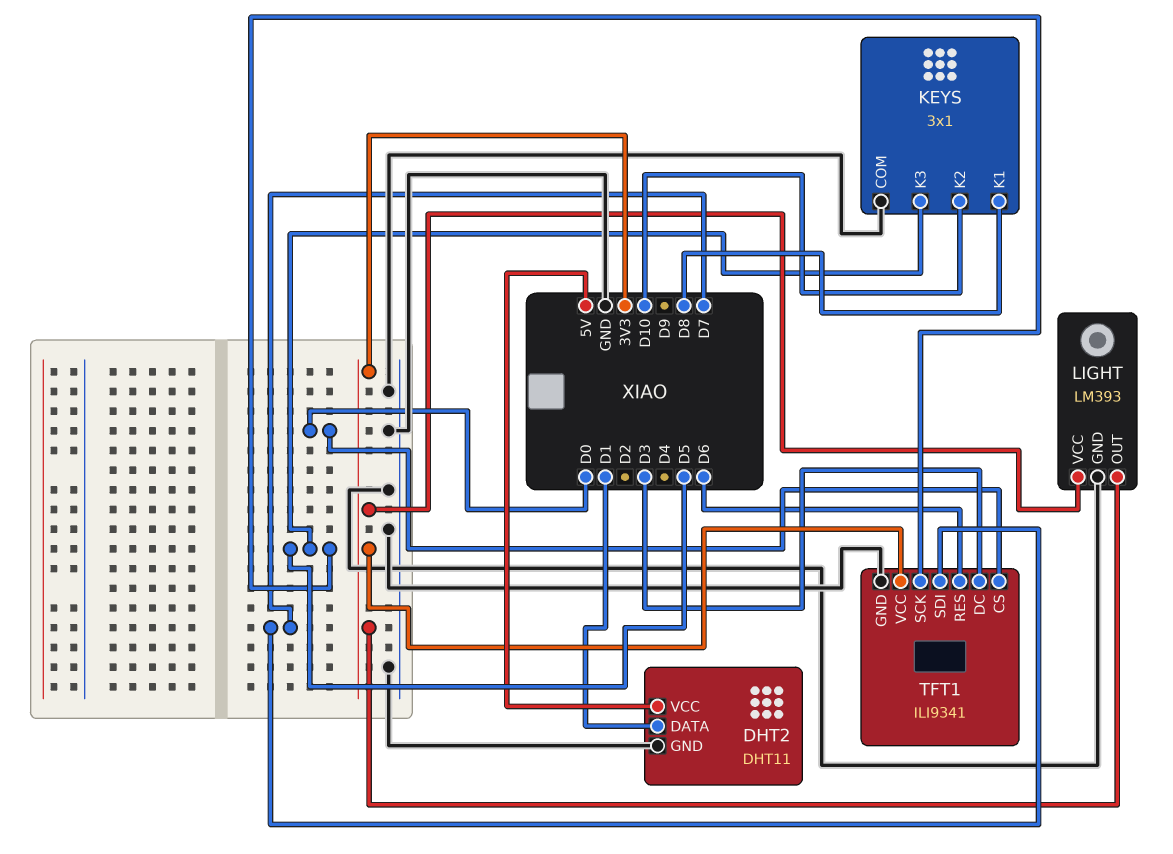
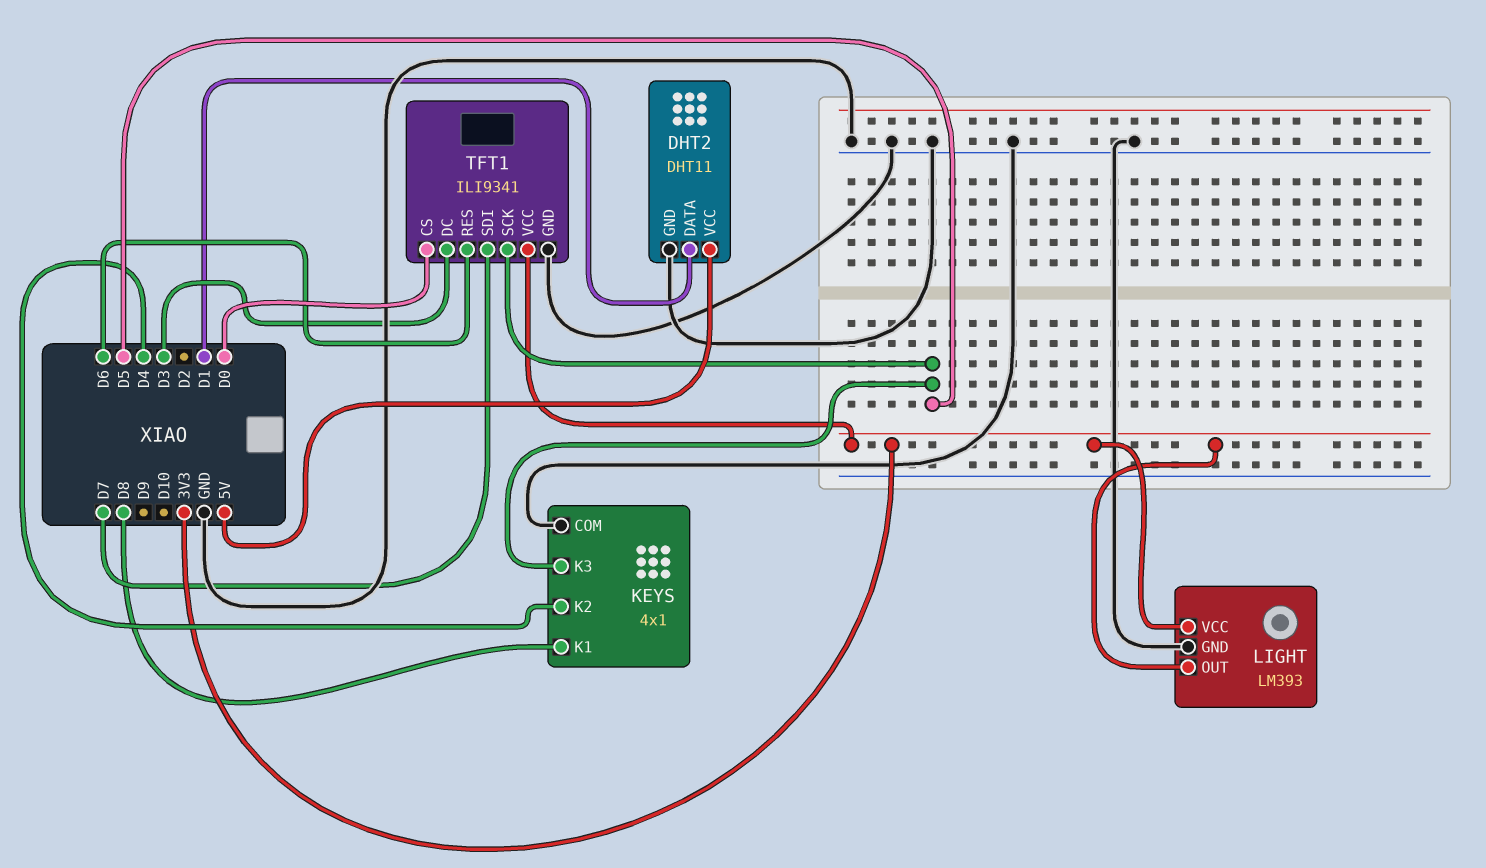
KEYS: 3x1 -> 4x1
KEYS pin K2: D10 -> D4

